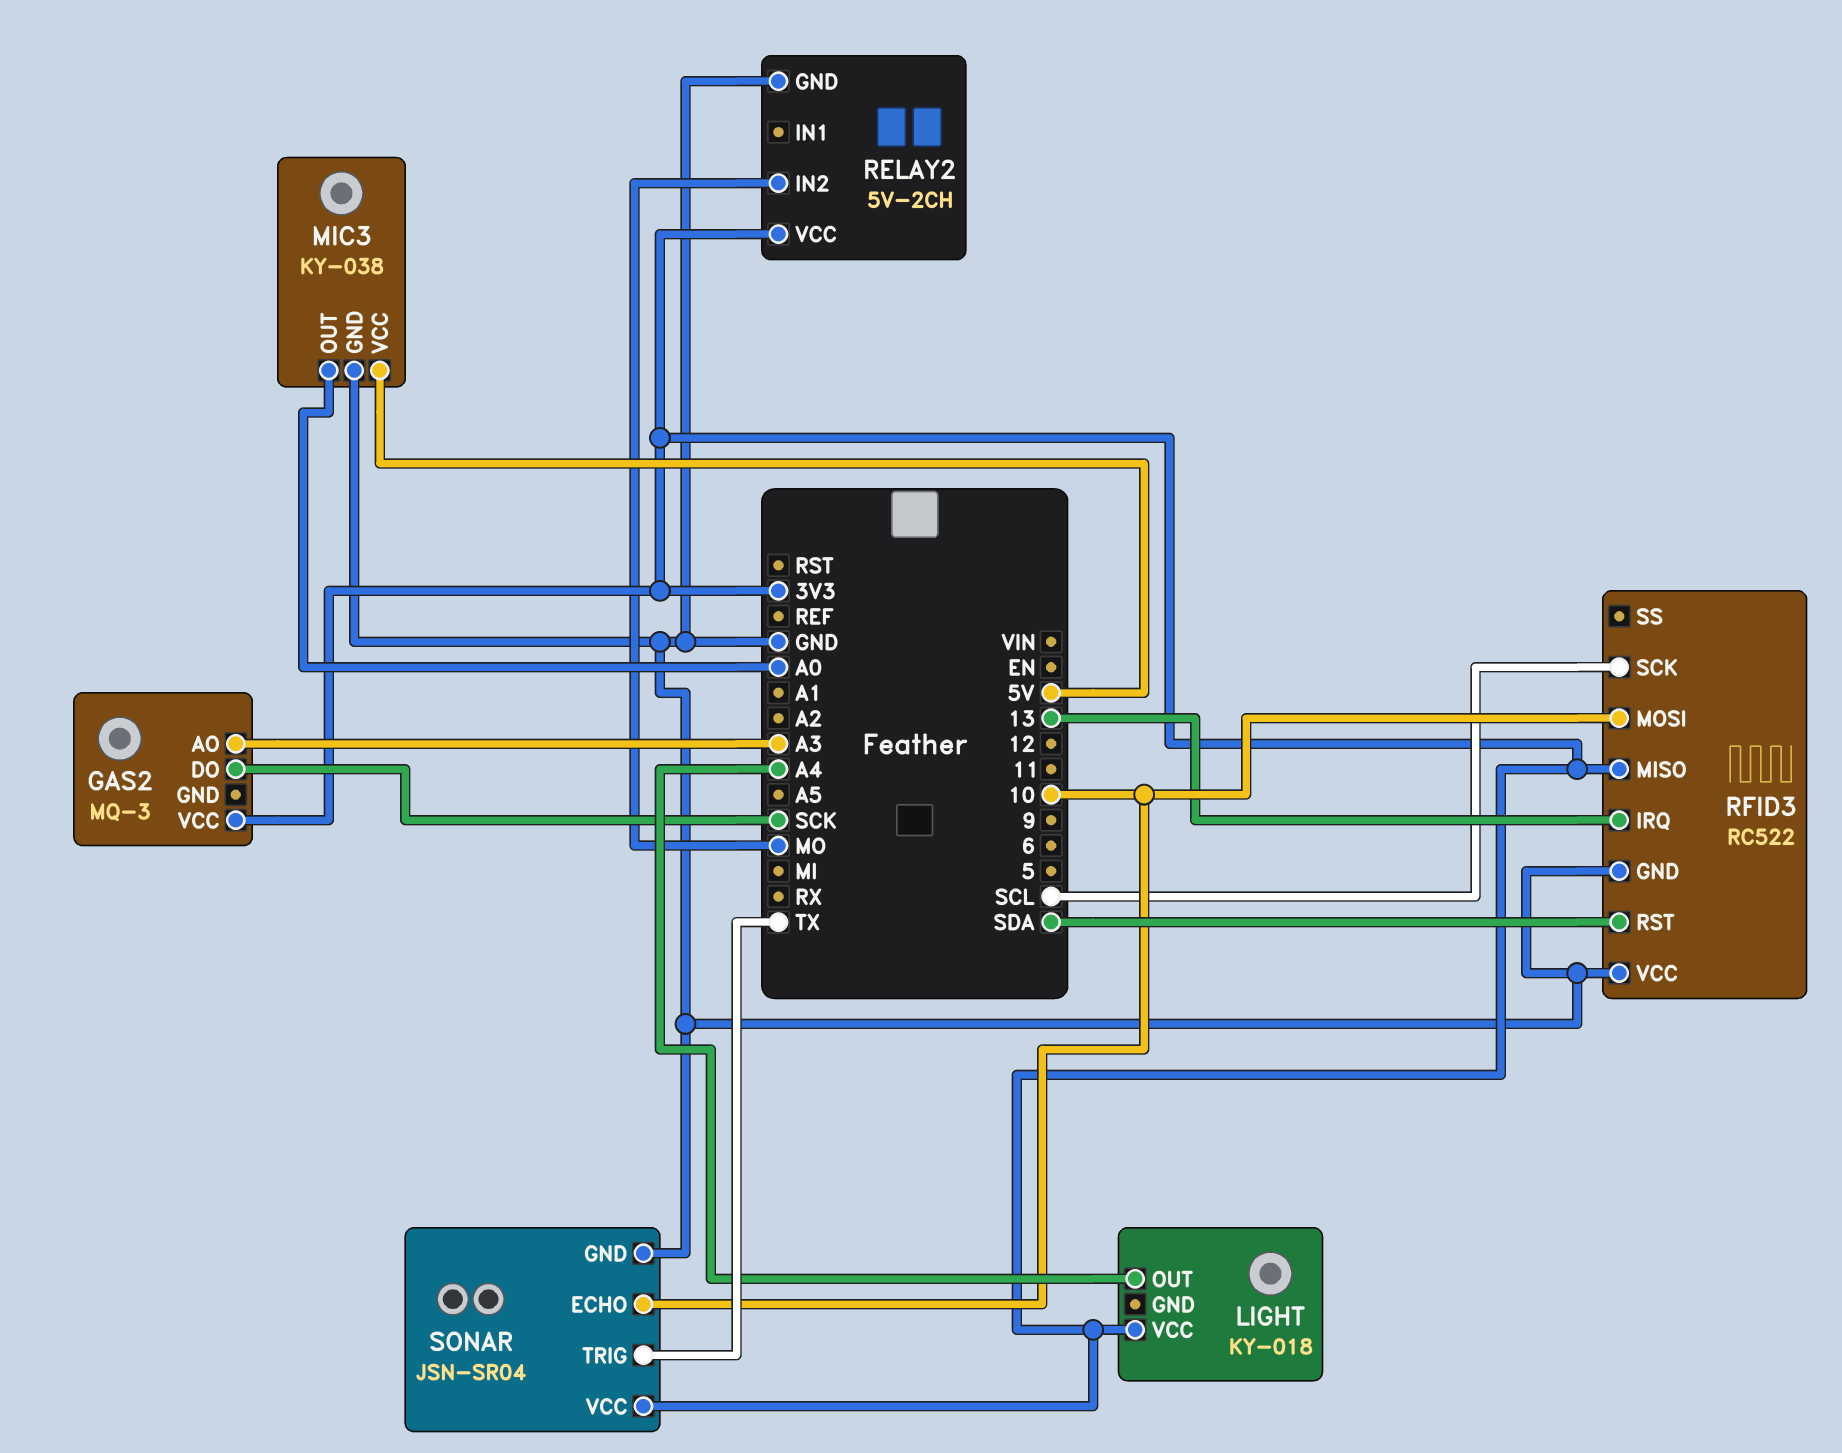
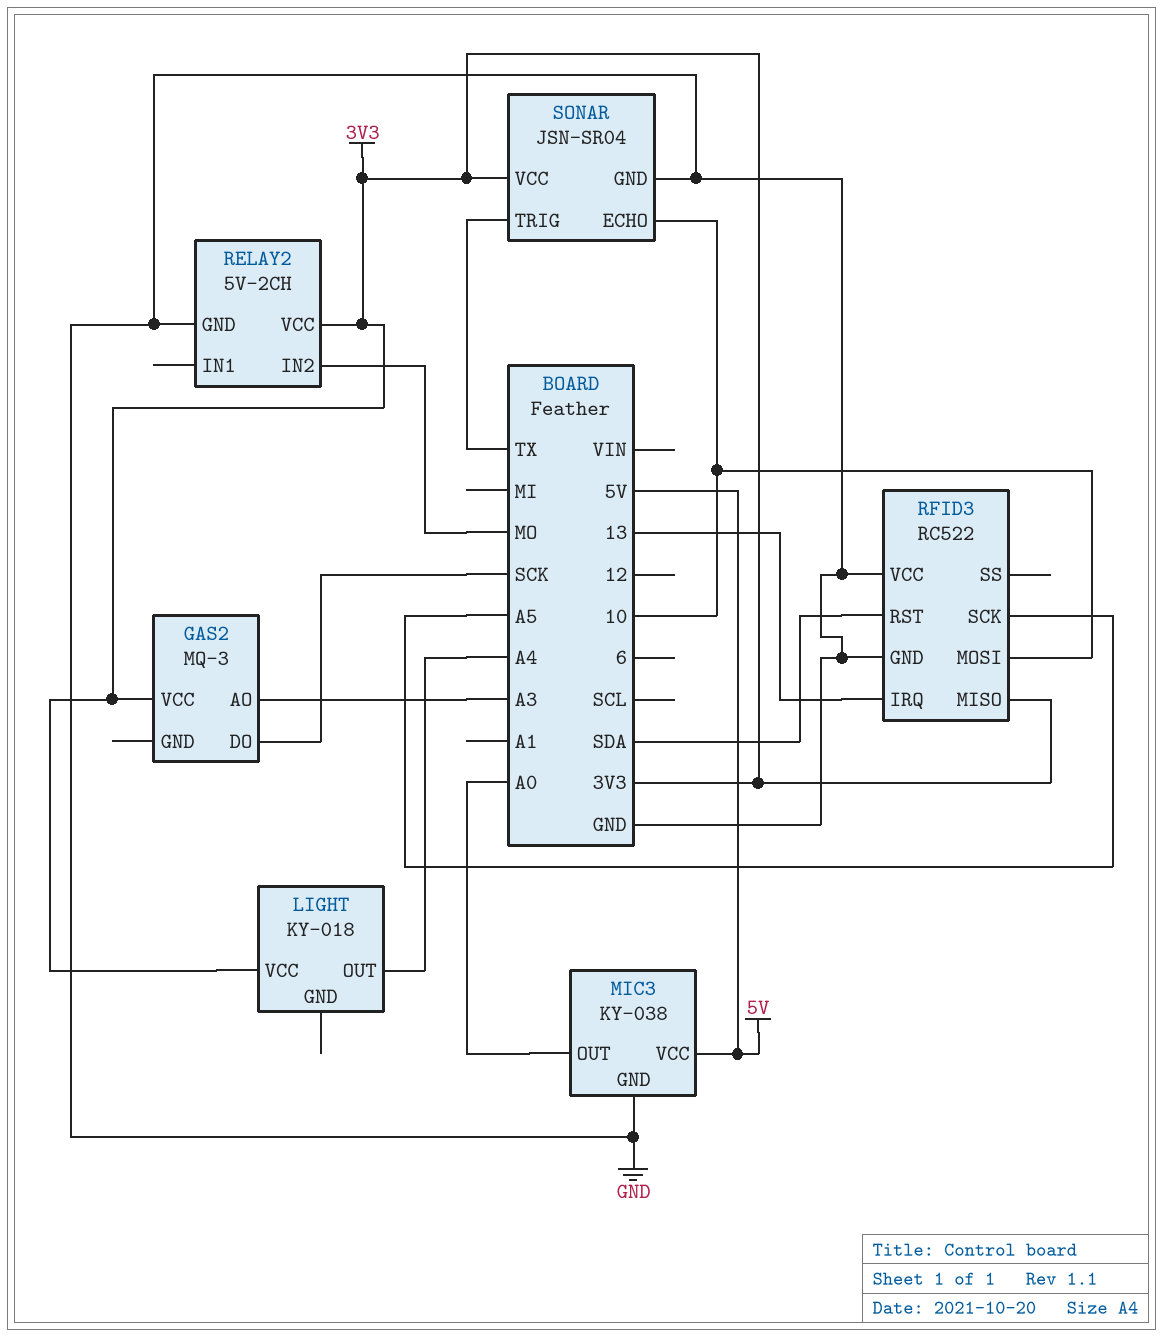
RFID3 pin SCK: SCL -> A5

